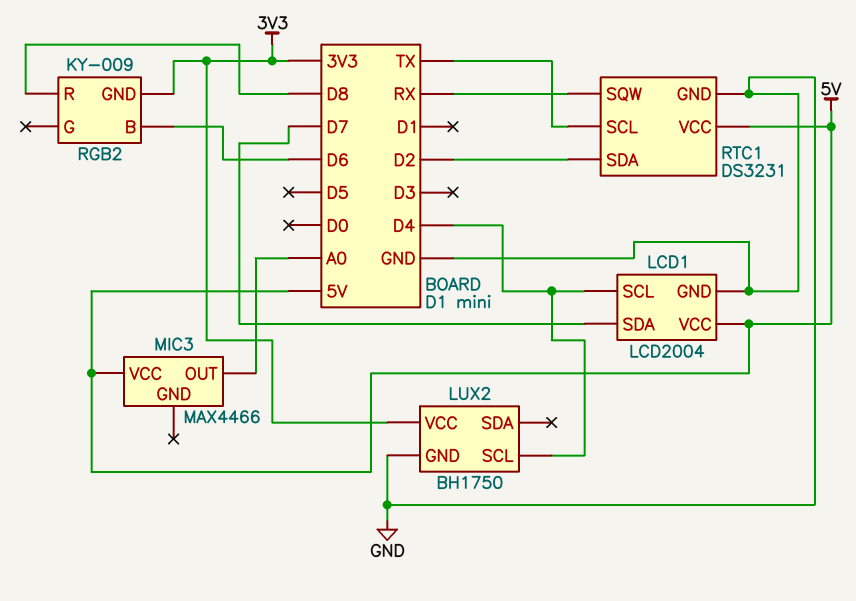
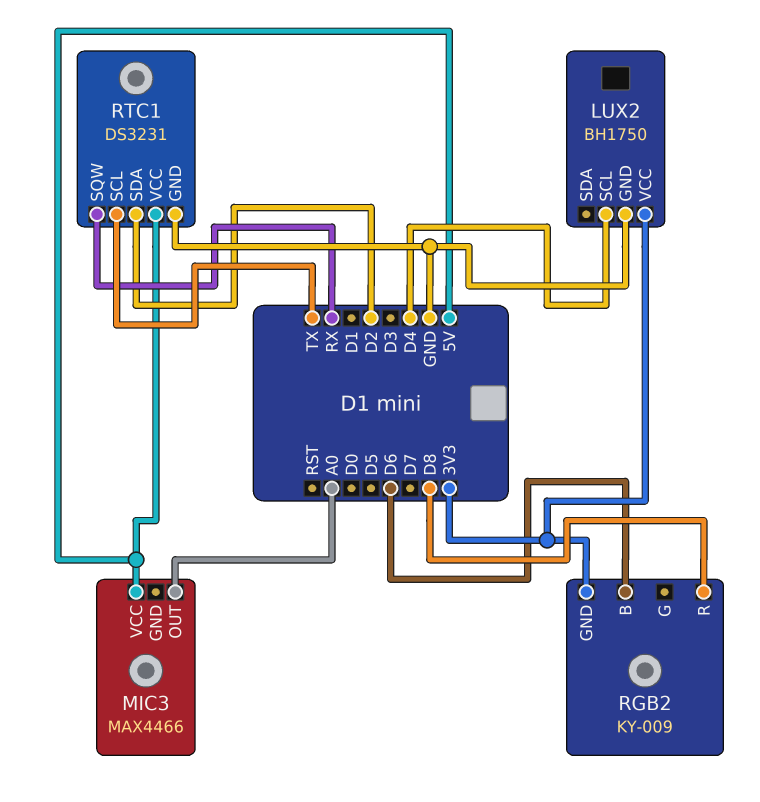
LCD1: LCD2004 -> none
LCD1 pin GND: GND -> none
LCD1 pin SCL: D4 -> none
LCD1 pin SDA: D7 -> none
LCD1 pin VCC: 5V -> none

